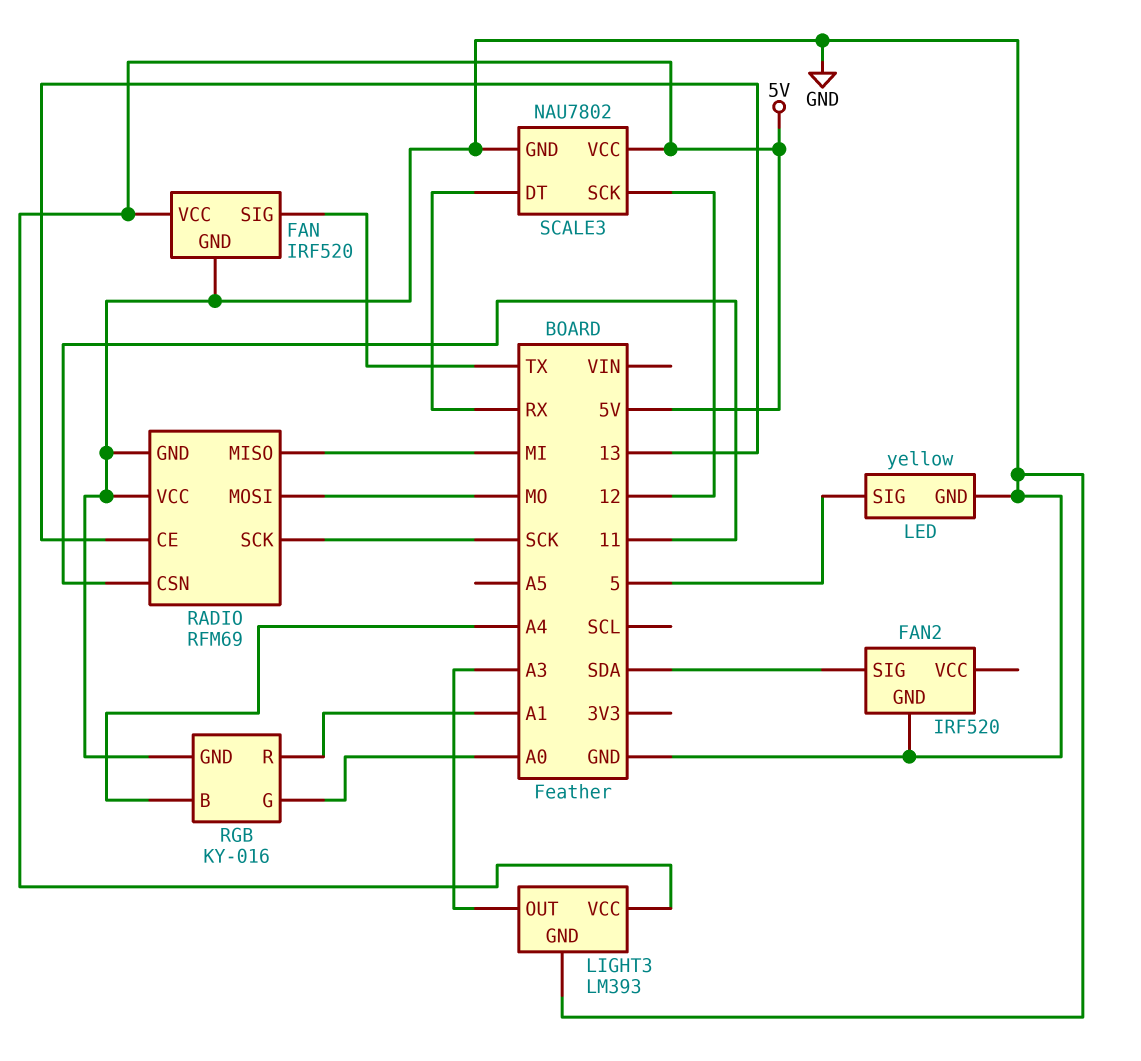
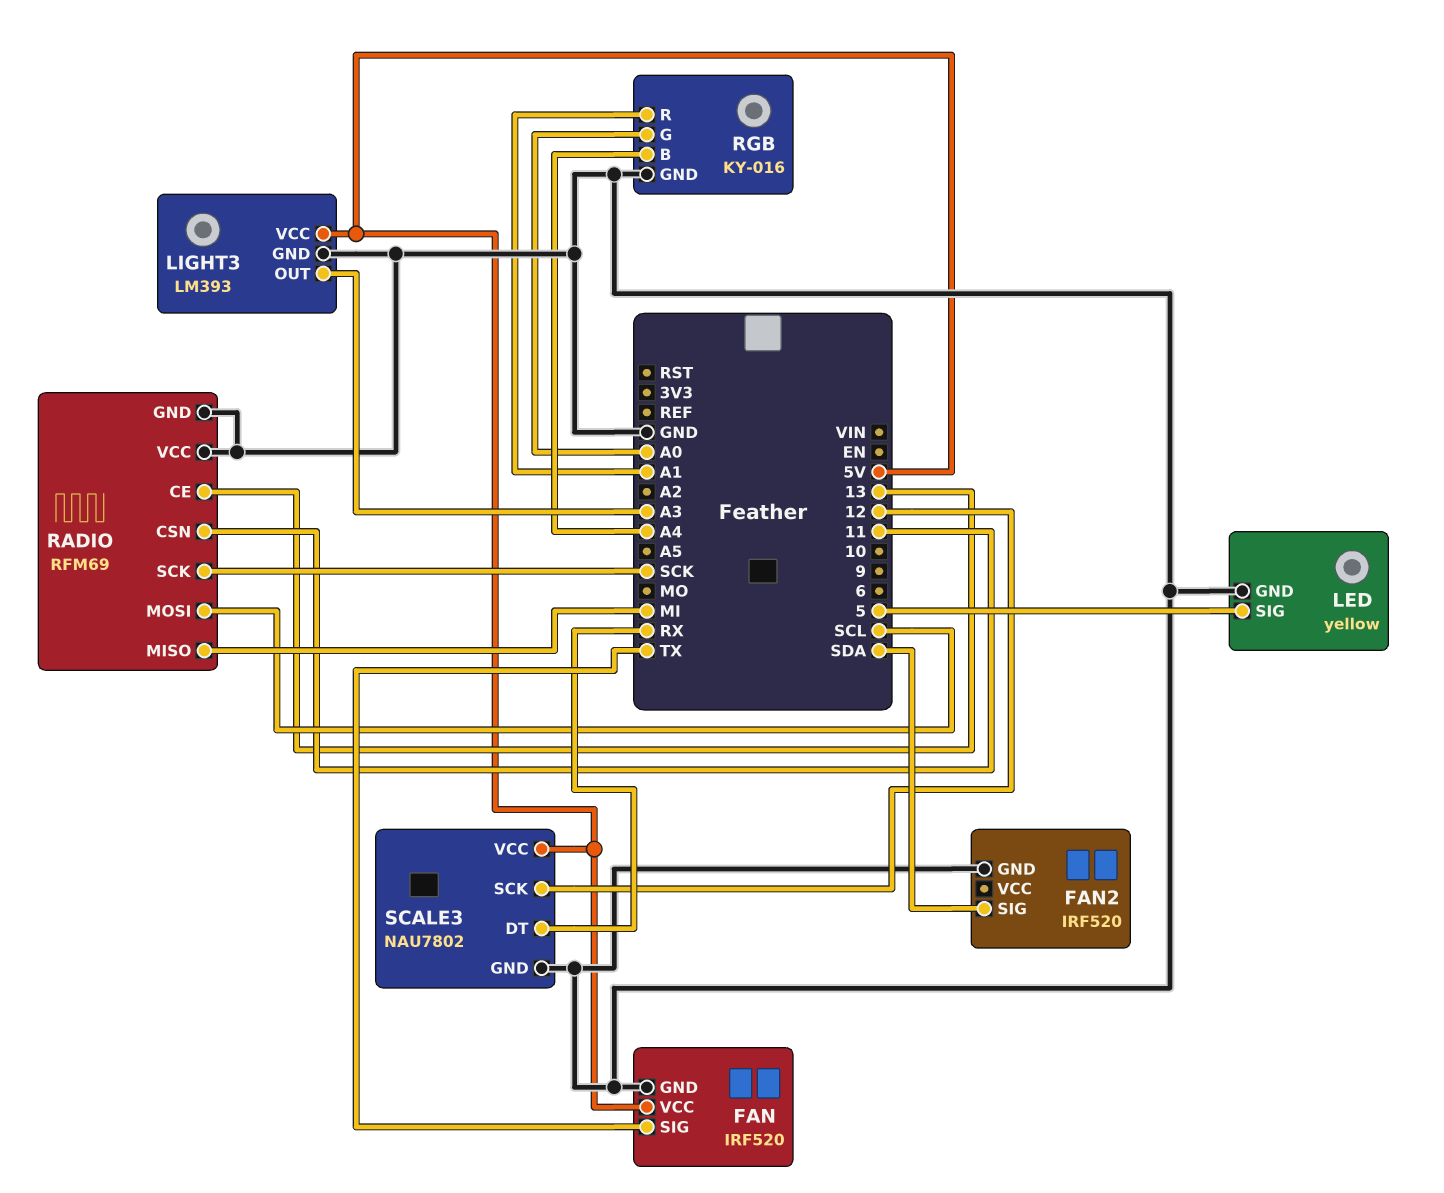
RADIO pin MOSI: MO -> SCL

